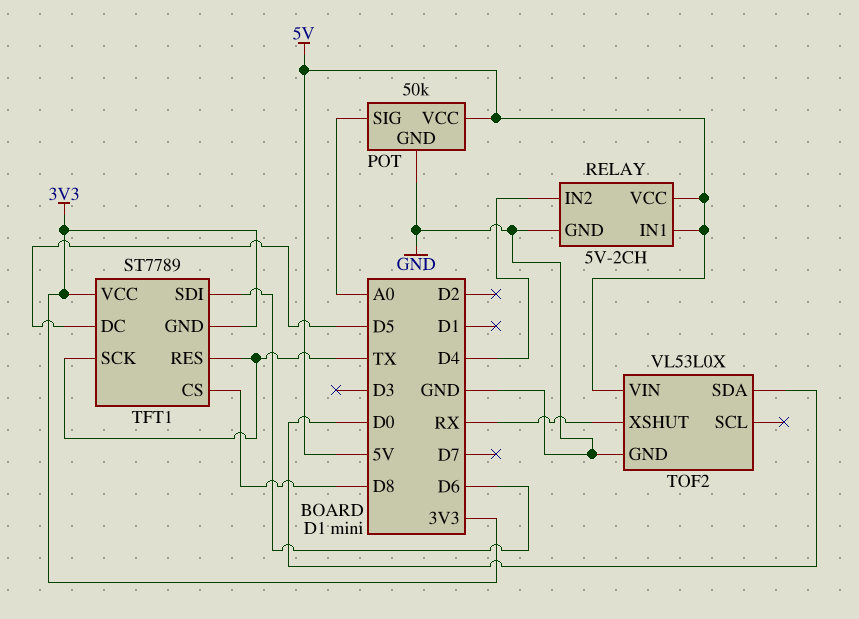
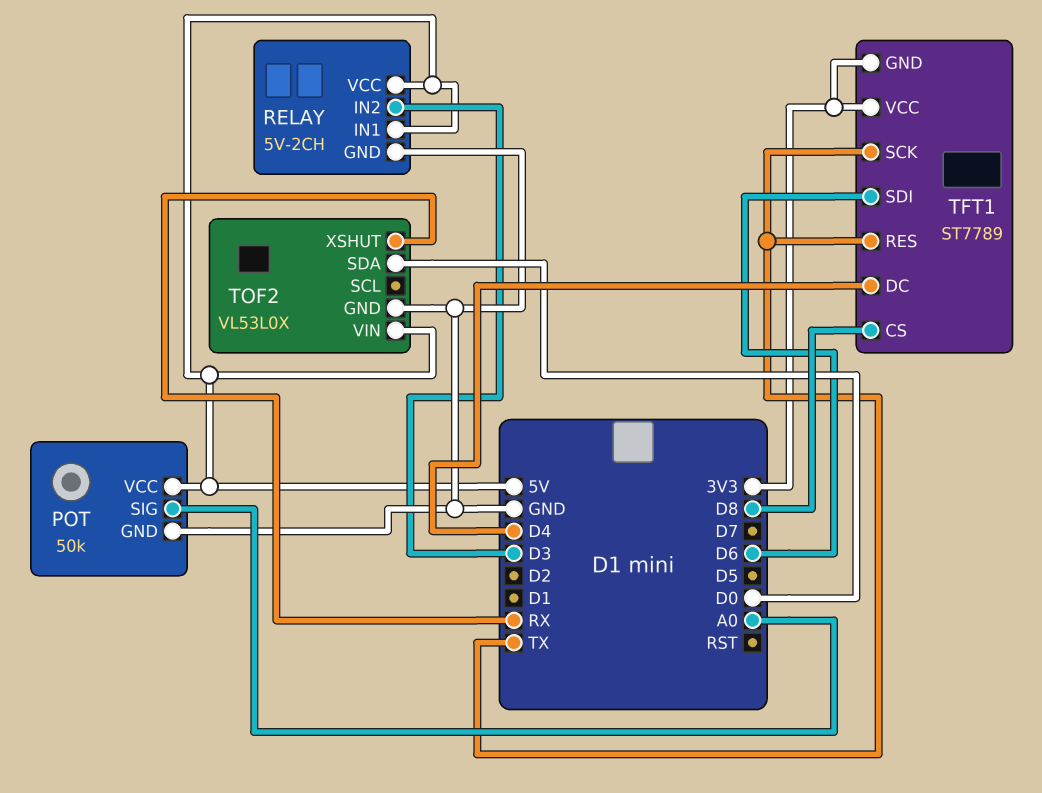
RELAY pin IN2: D4 -> D3
TFT1 pin DC: D5 -> D4

